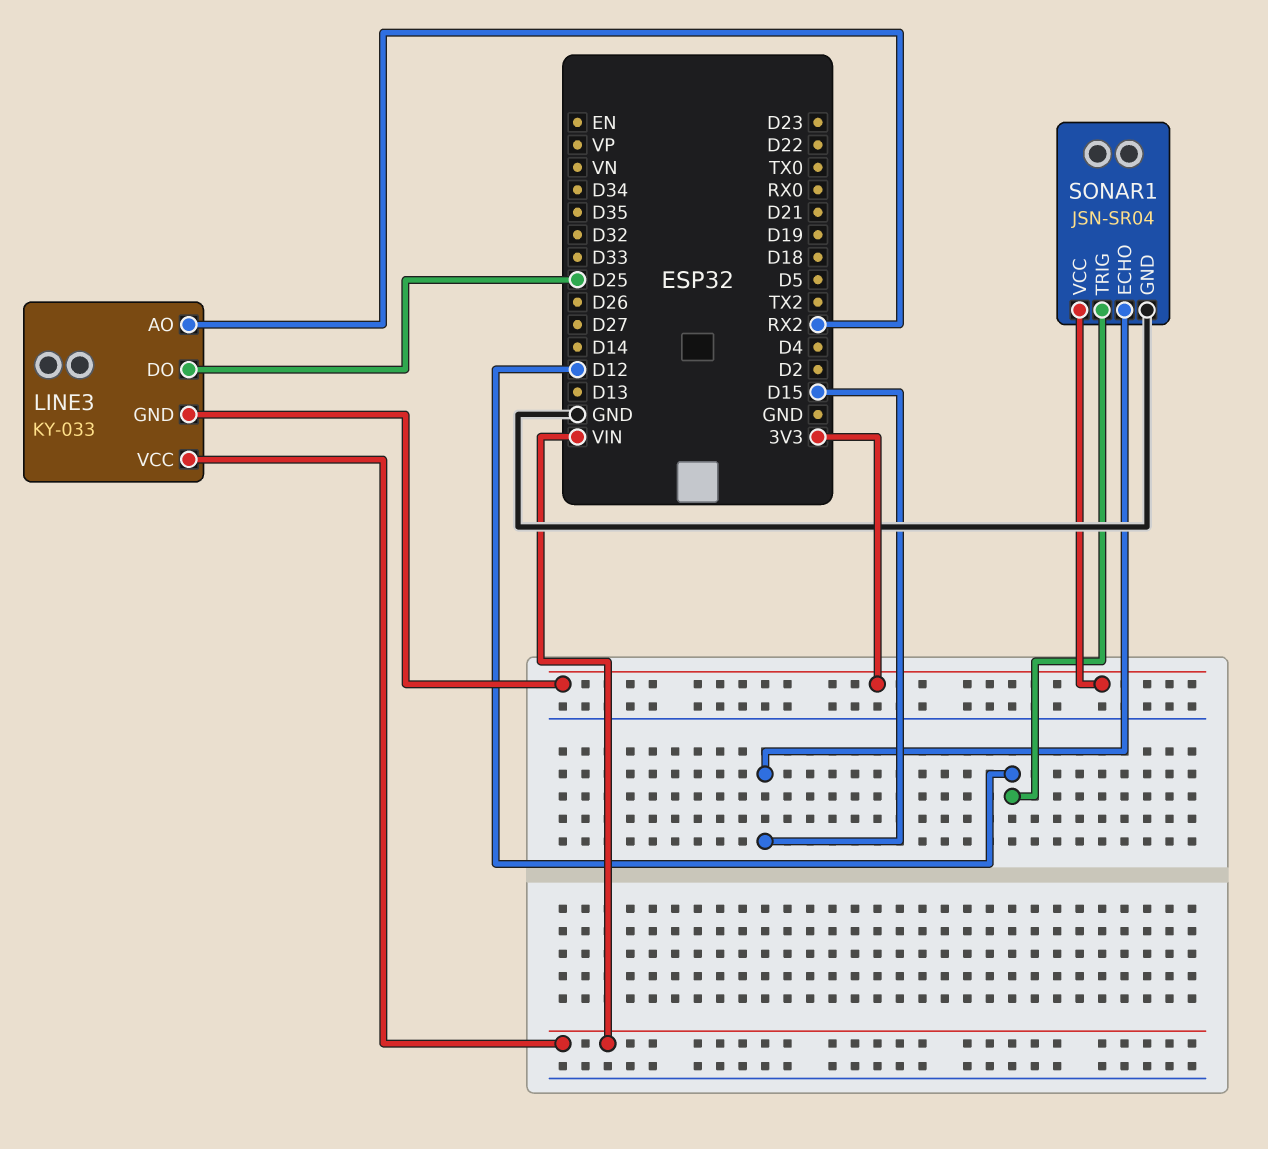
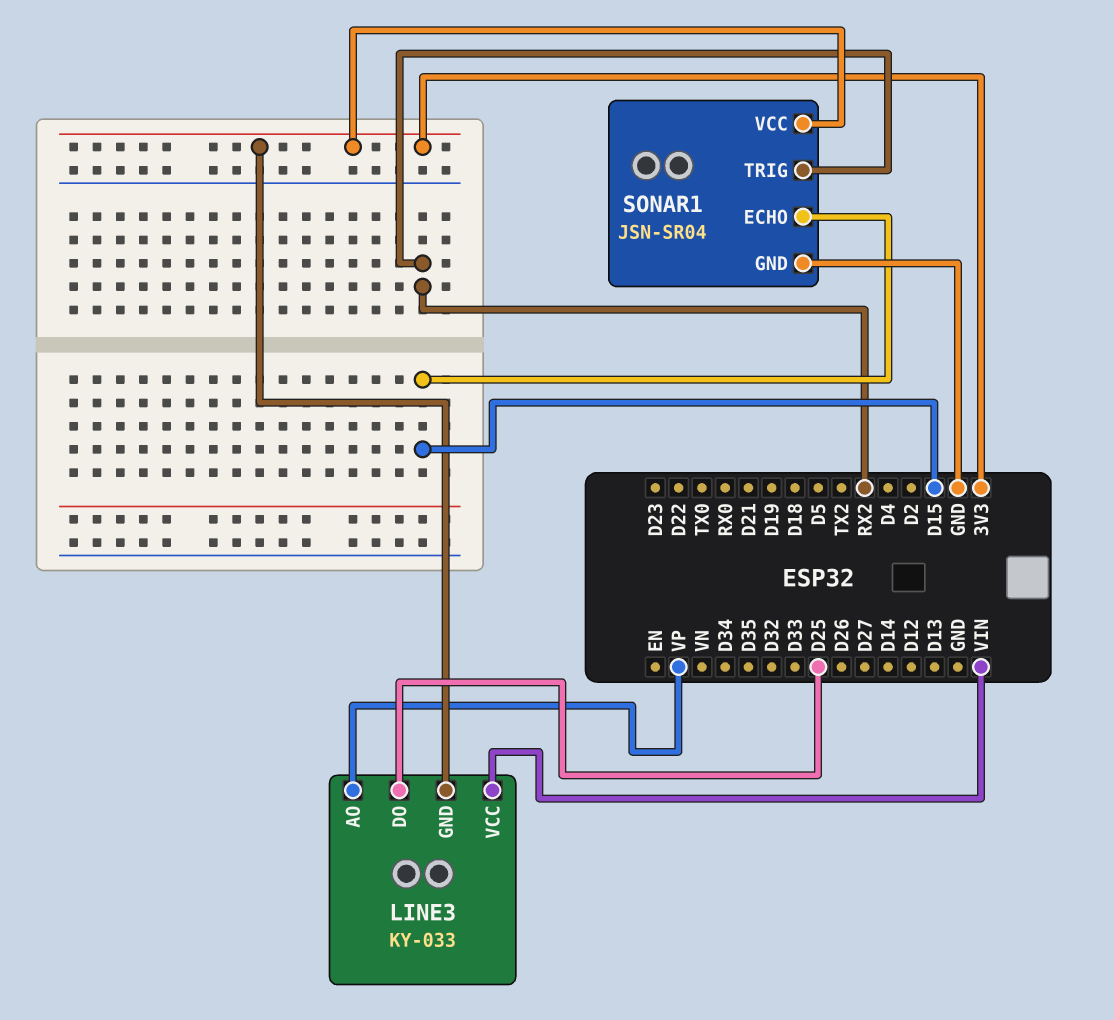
LINE3 pin AO: RX2 -> VP
SONAR1 pin TRIG: D12 -> RX2

